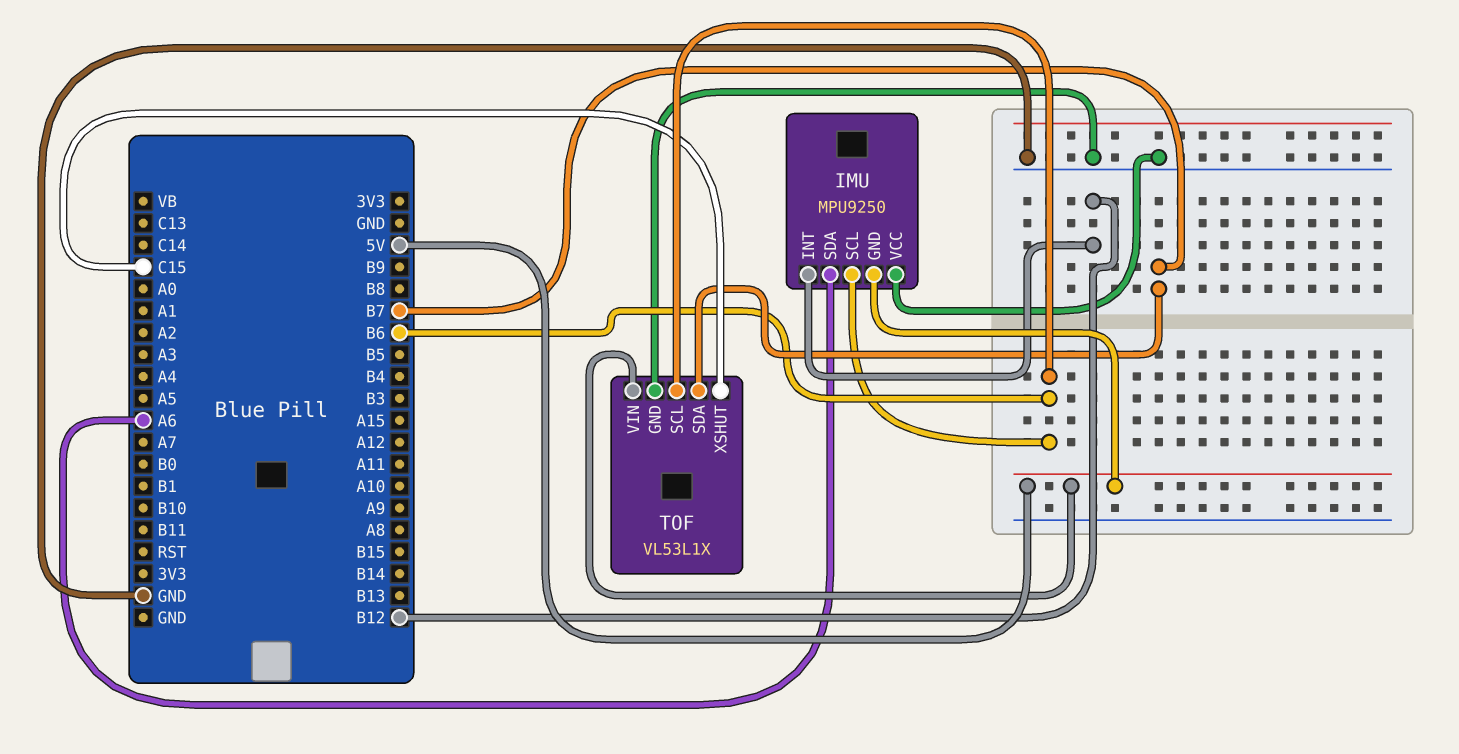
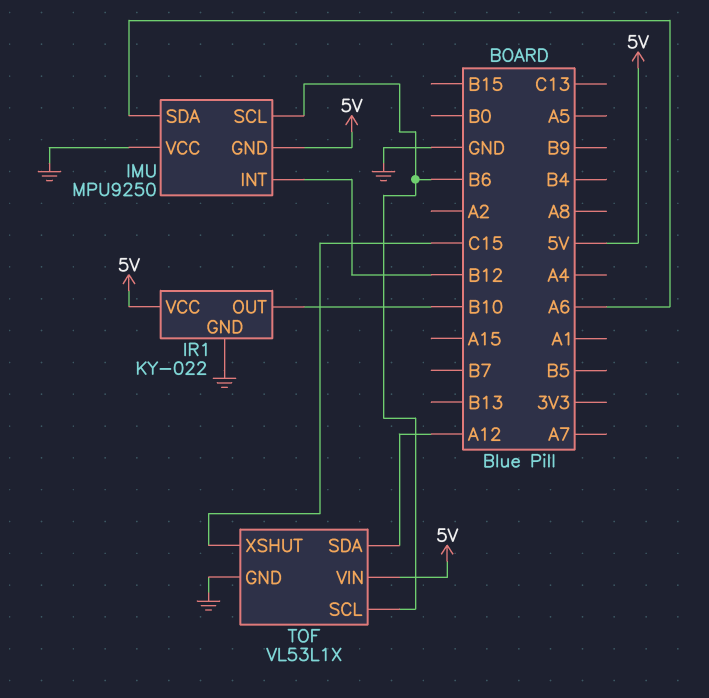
IR1: none -> KY-022
IR1 pin GND: none -> GND
IR1 pin OUT: none -> B10
IR1 pin VCC: none -> 5V
TOF pin SDA: B7 -> A12

